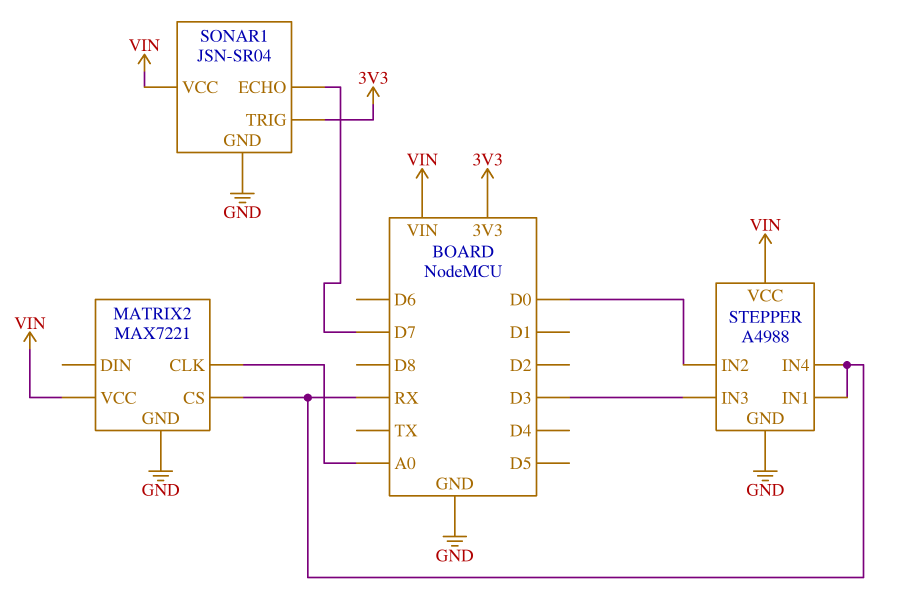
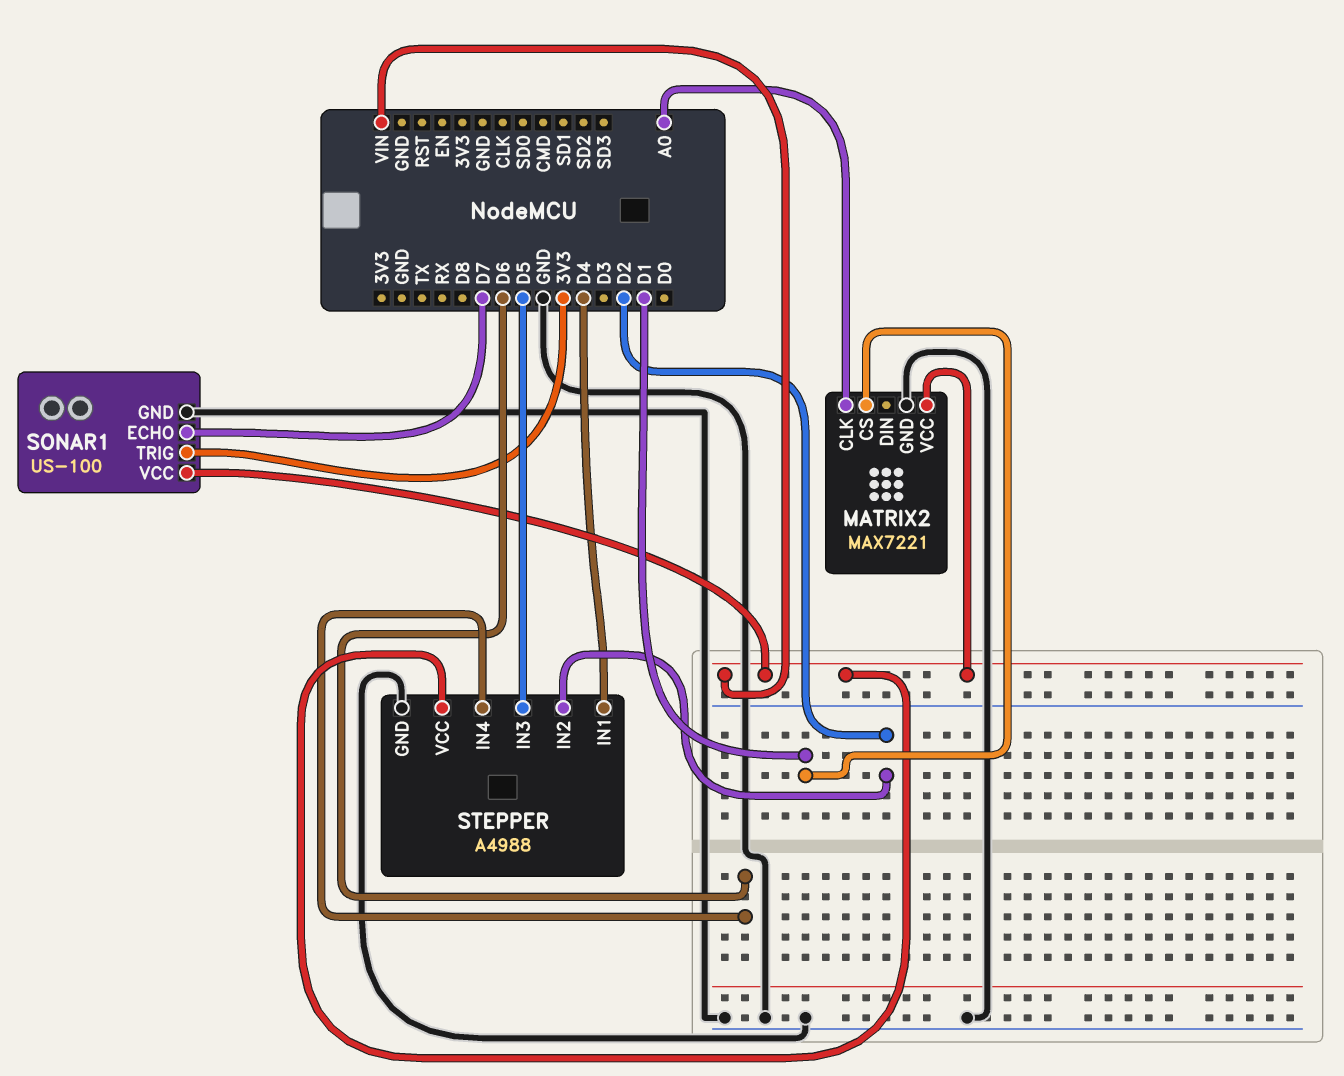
MATRIX2 pin CS: RX -> D1
SONAR1: JSN-SR04 -> US-100
STEPPER pin IN1: RX -> D4
STEPPER pin IN2: D0 -> D2
STEPPER pin IN3: D3 -> D5
STEPPER pin IN4: RX -> D6

